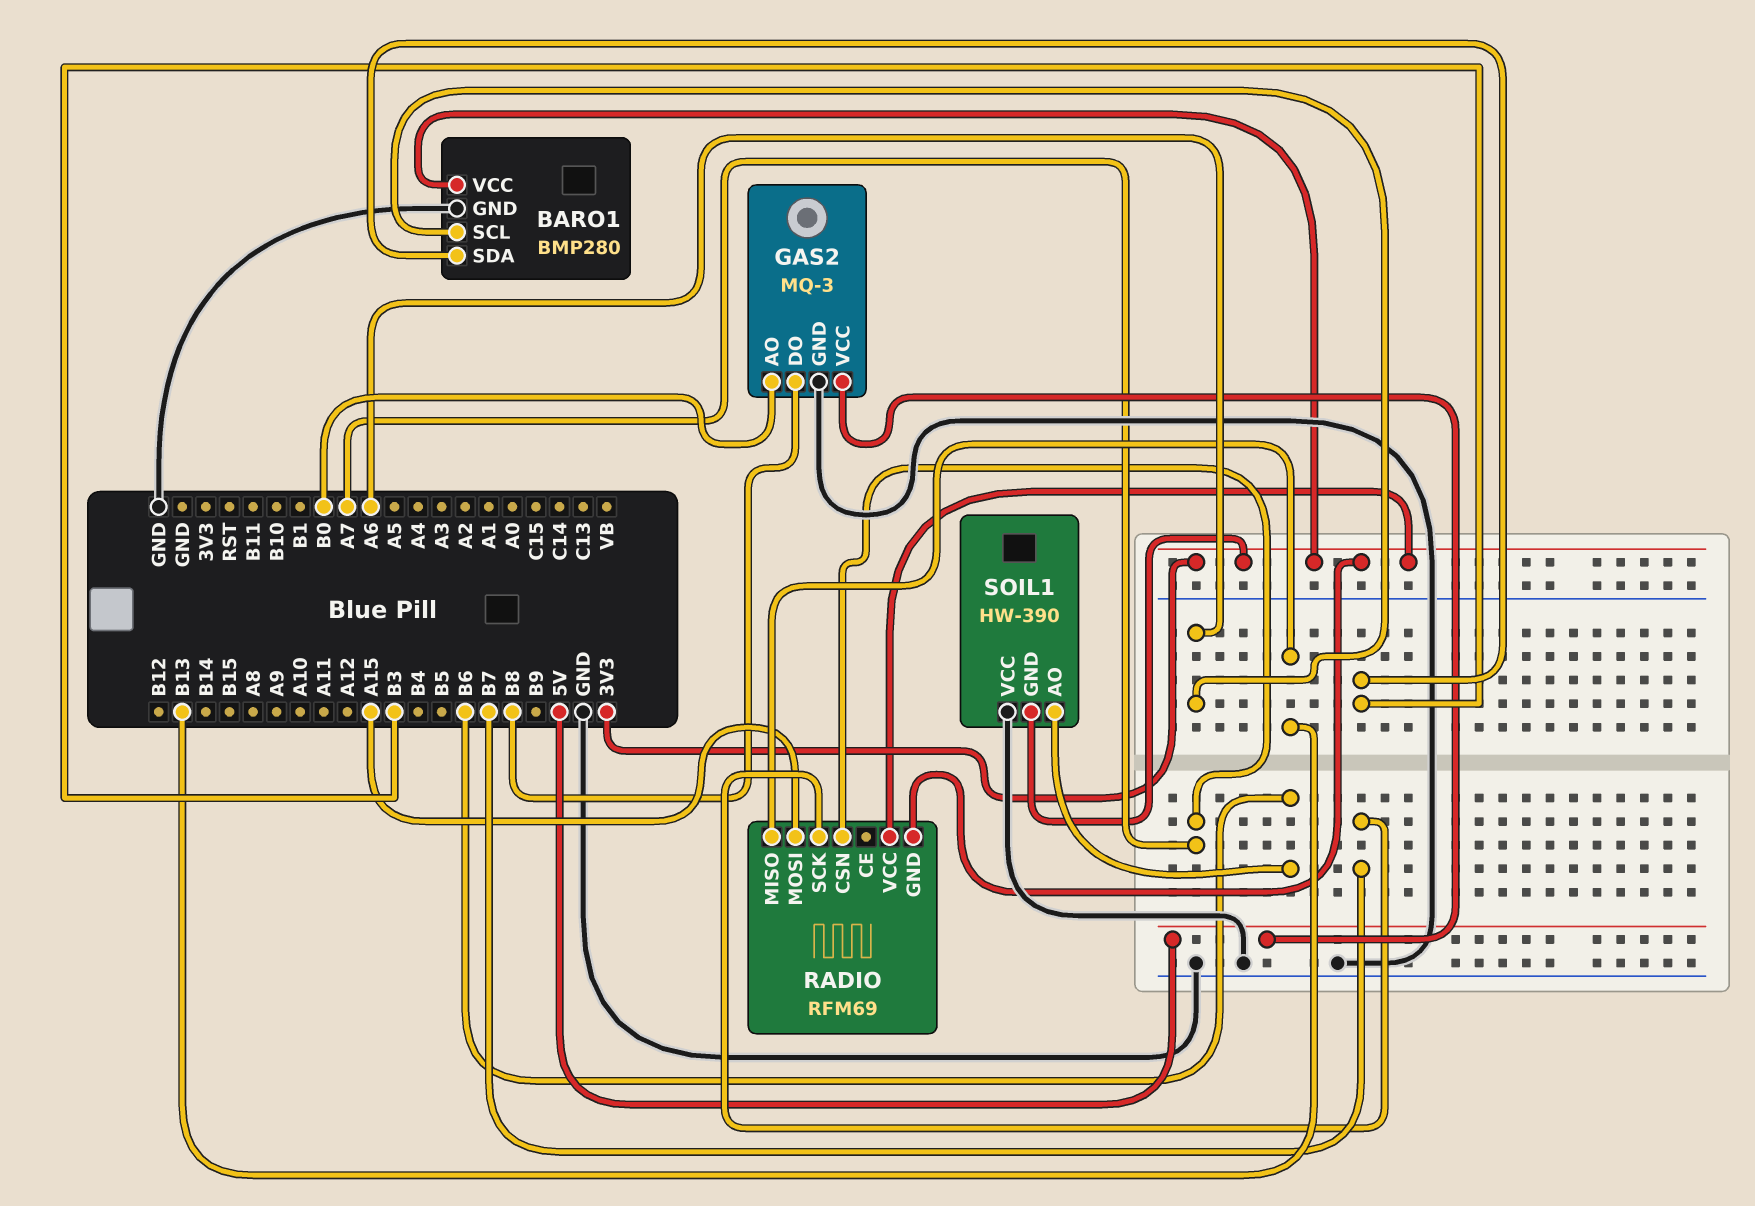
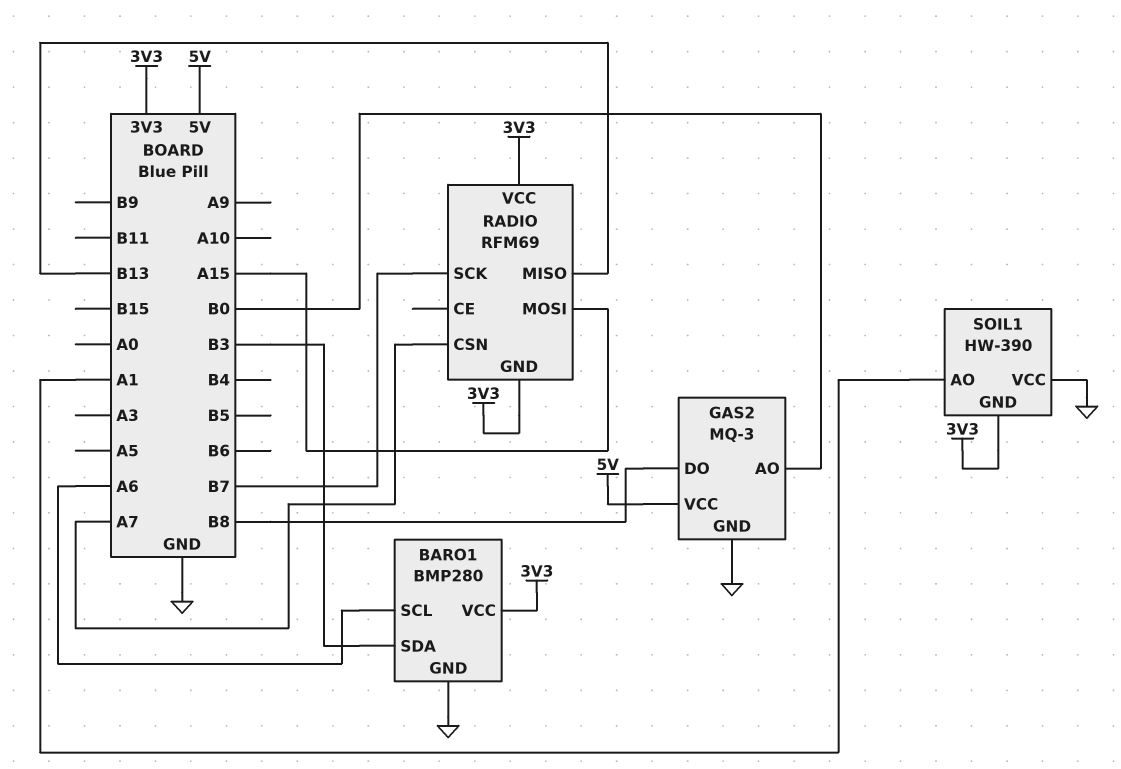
SOIL1 pin AO: B6 -> A1

